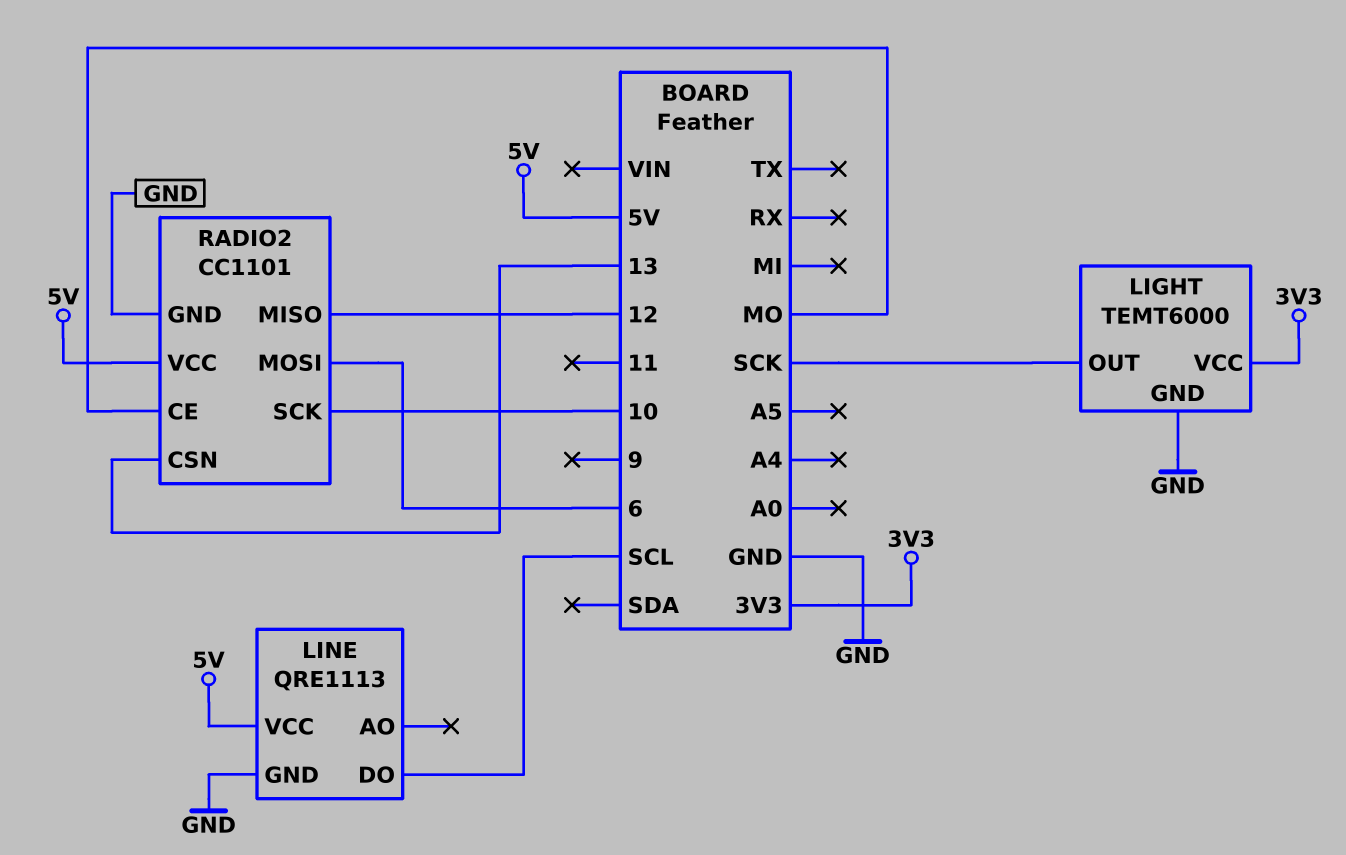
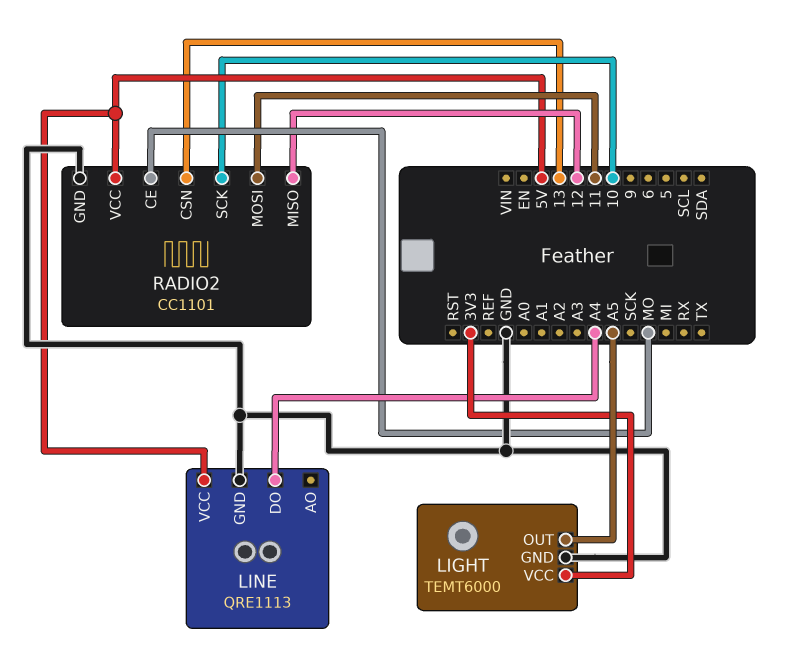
LIGHT pin OUT: SCK -> A5
LINE pin DO: SCL -> A4
RADIO2 pin MOSI: 6 -> 11

